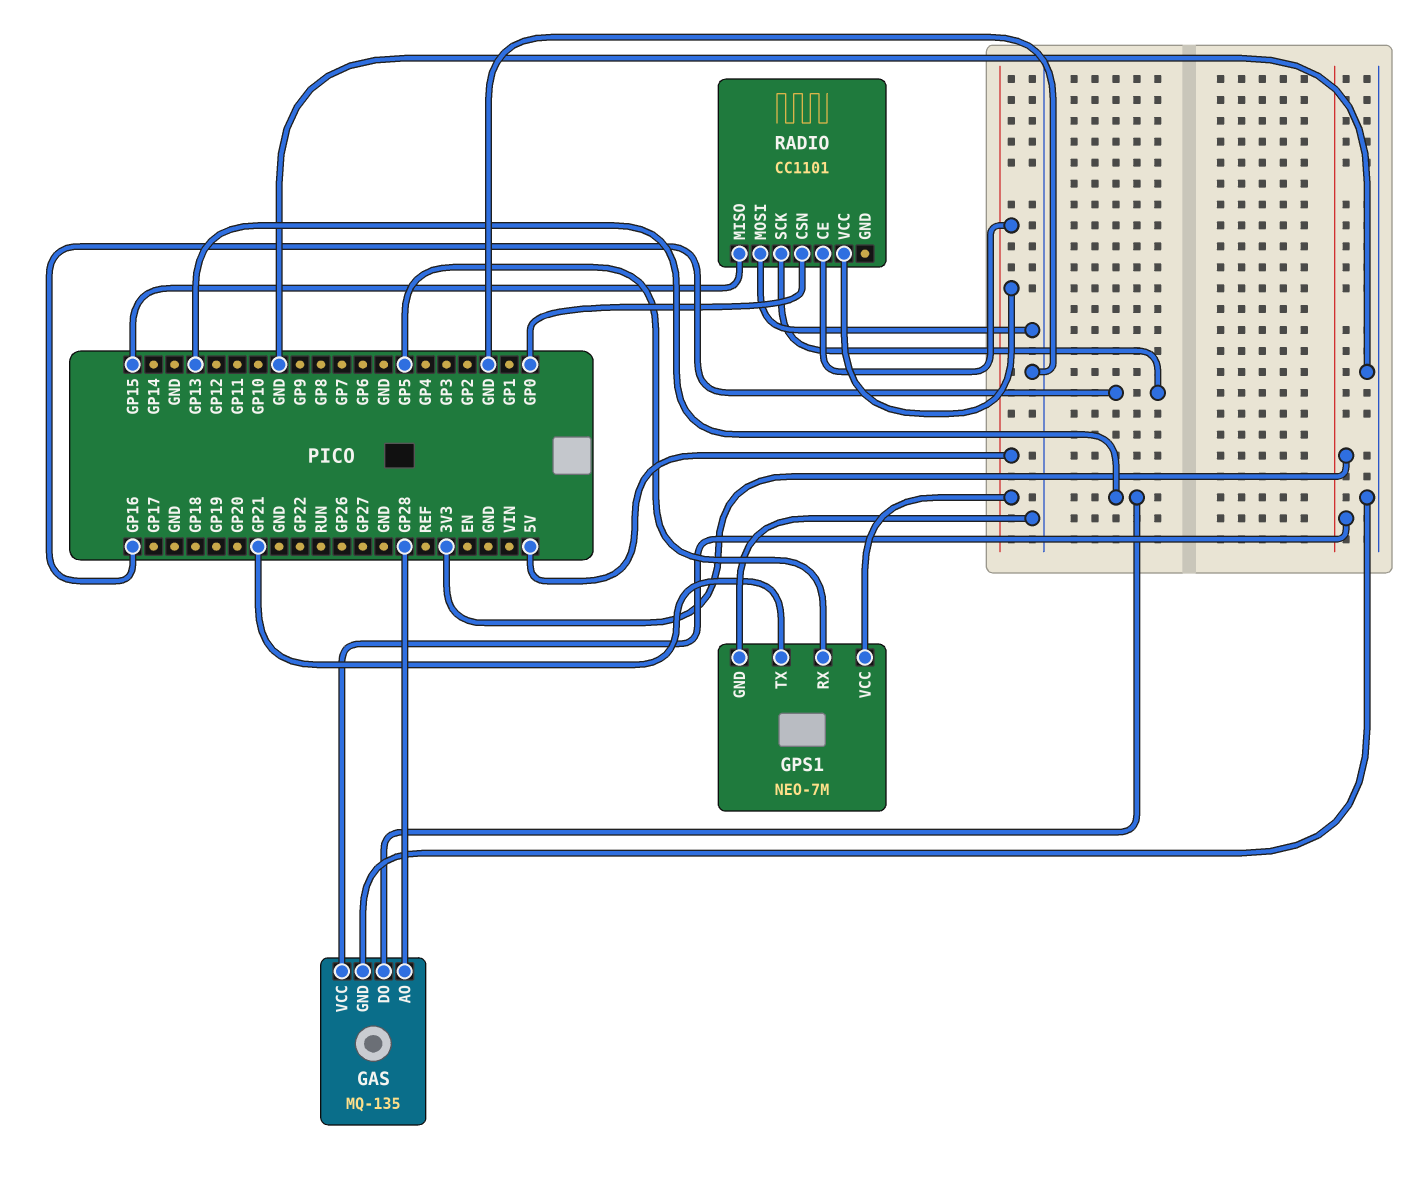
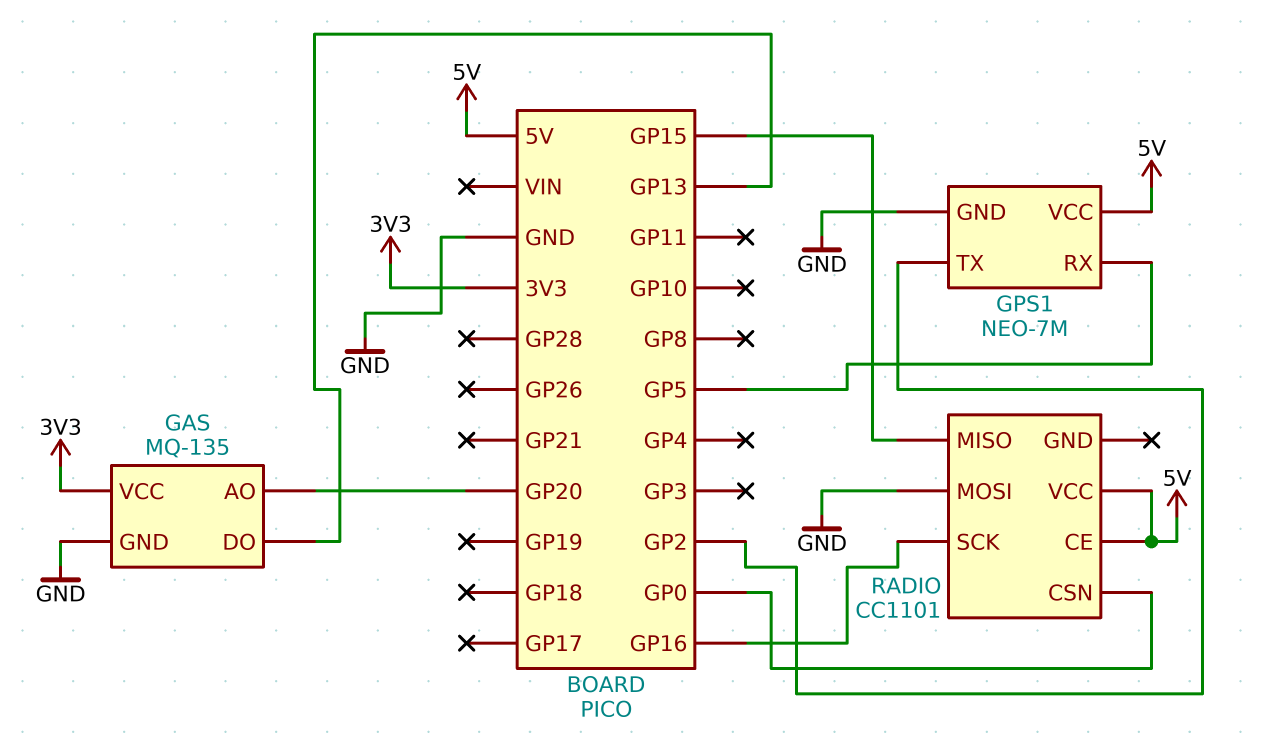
GAS pin AO: GP28 -> GP20
GPS1 pin TX: GP21 -> GP2

